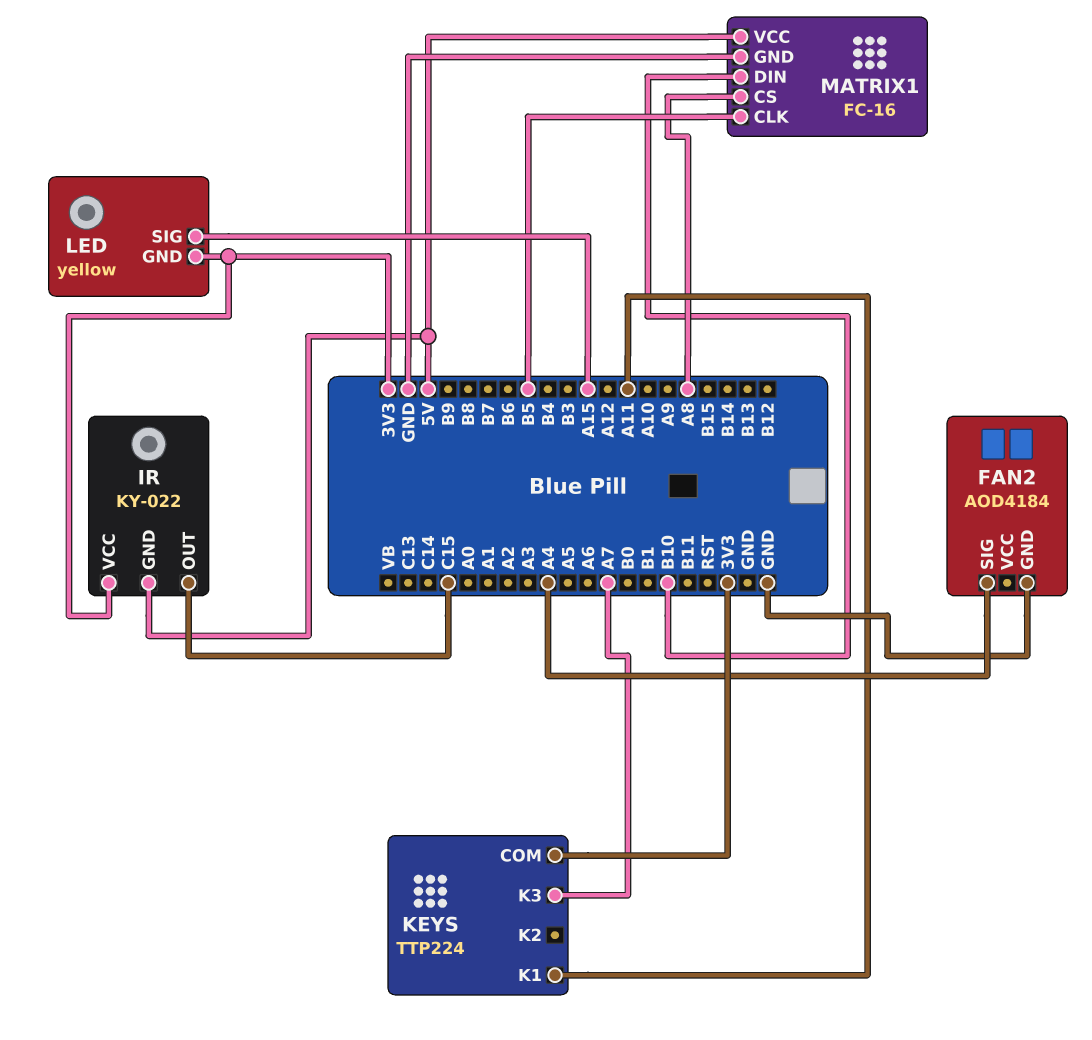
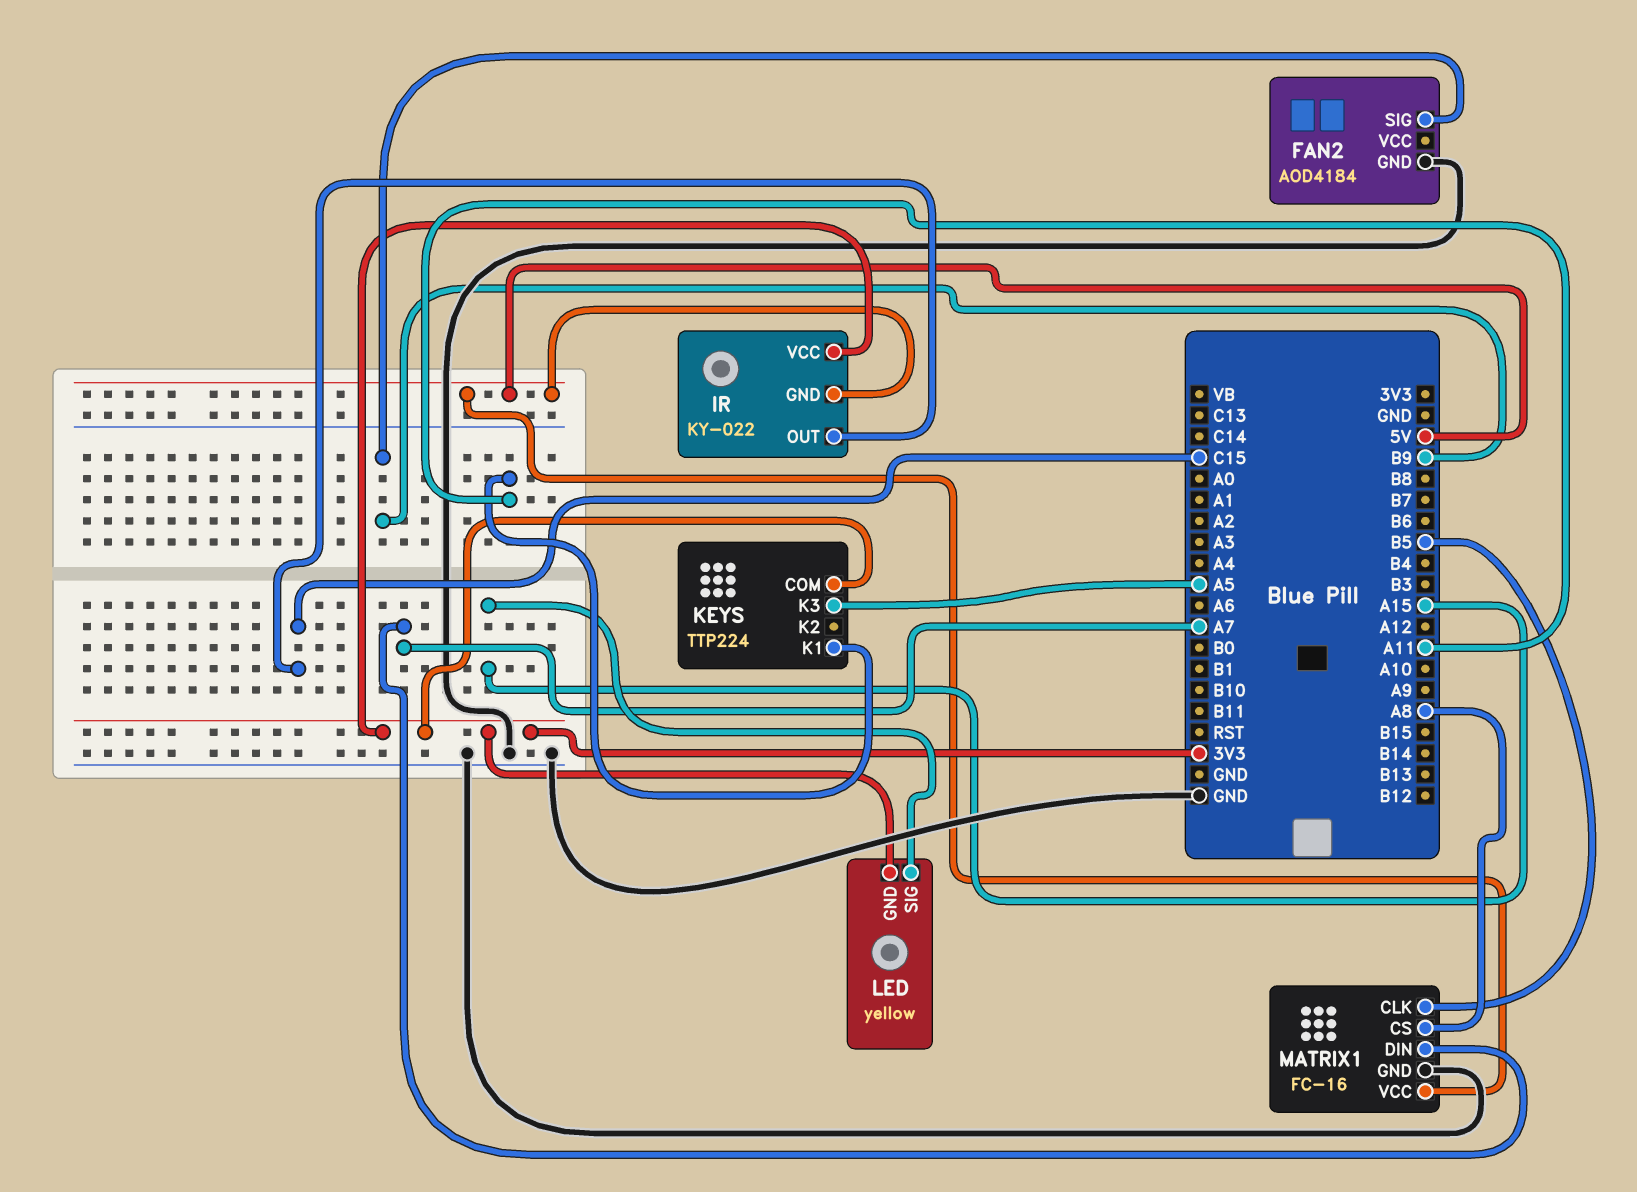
FAN2 pin SIG: A4 -> B9
KEYS pin K3: A7 -> A5
MATRIX1 pin DIN: B10 -> A7

